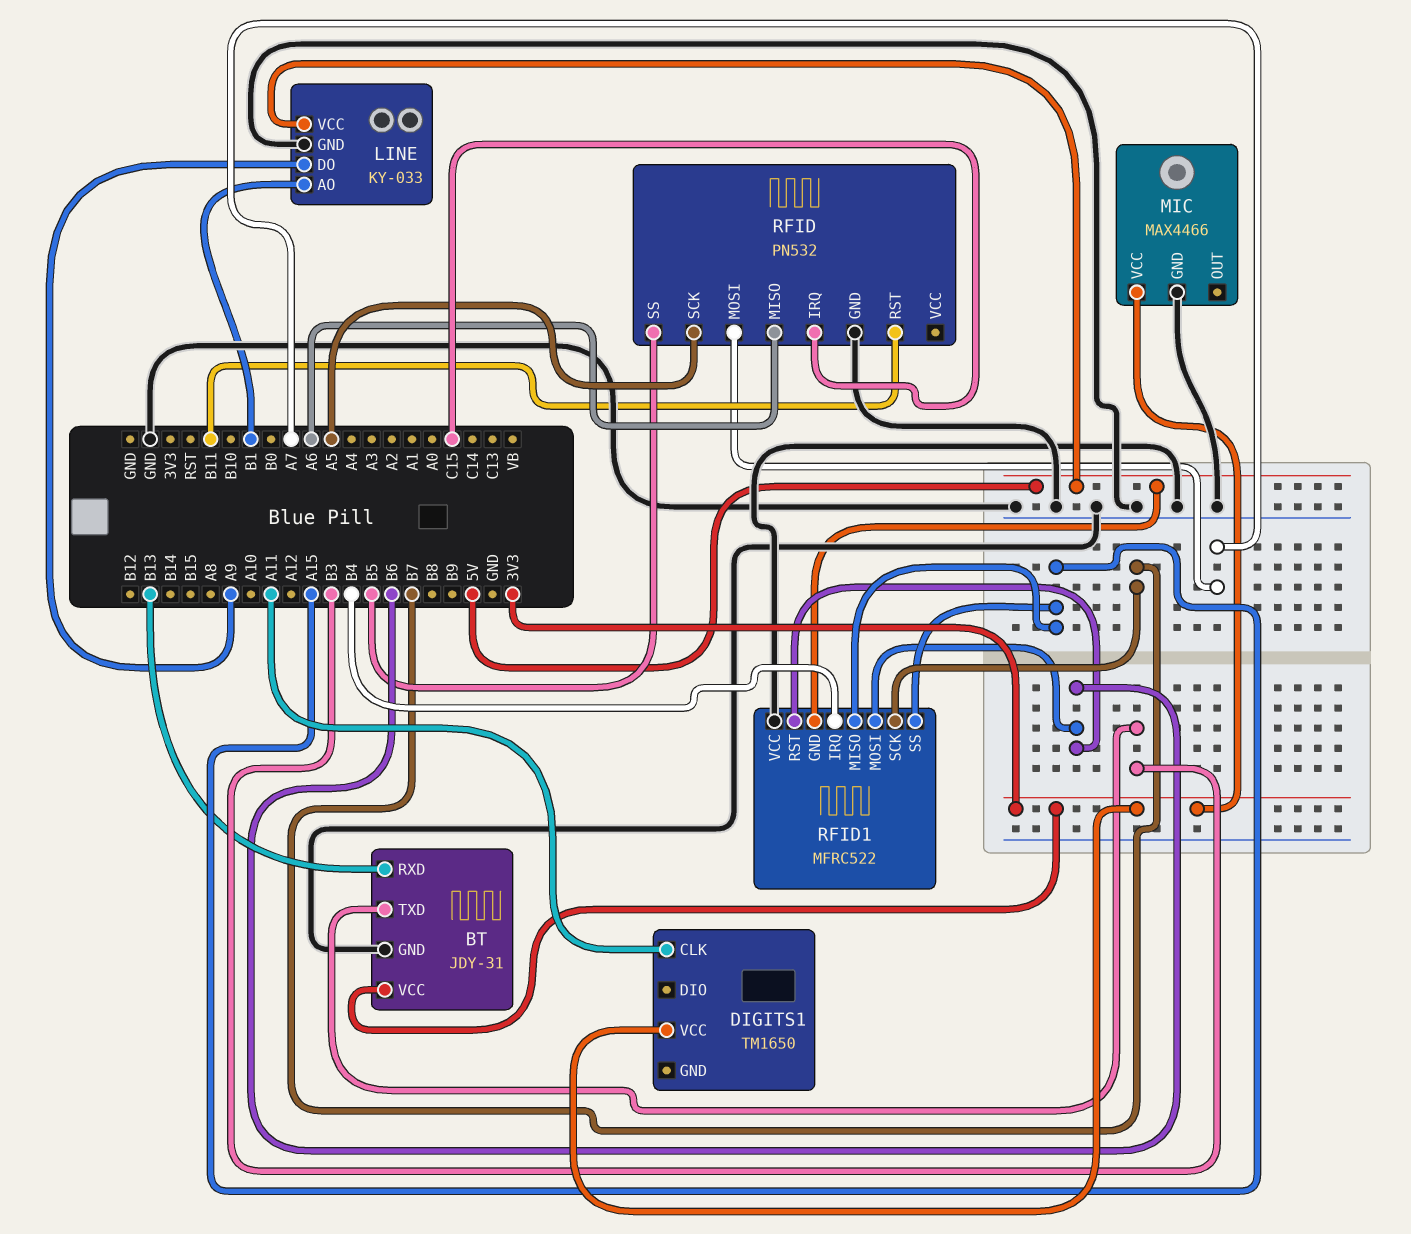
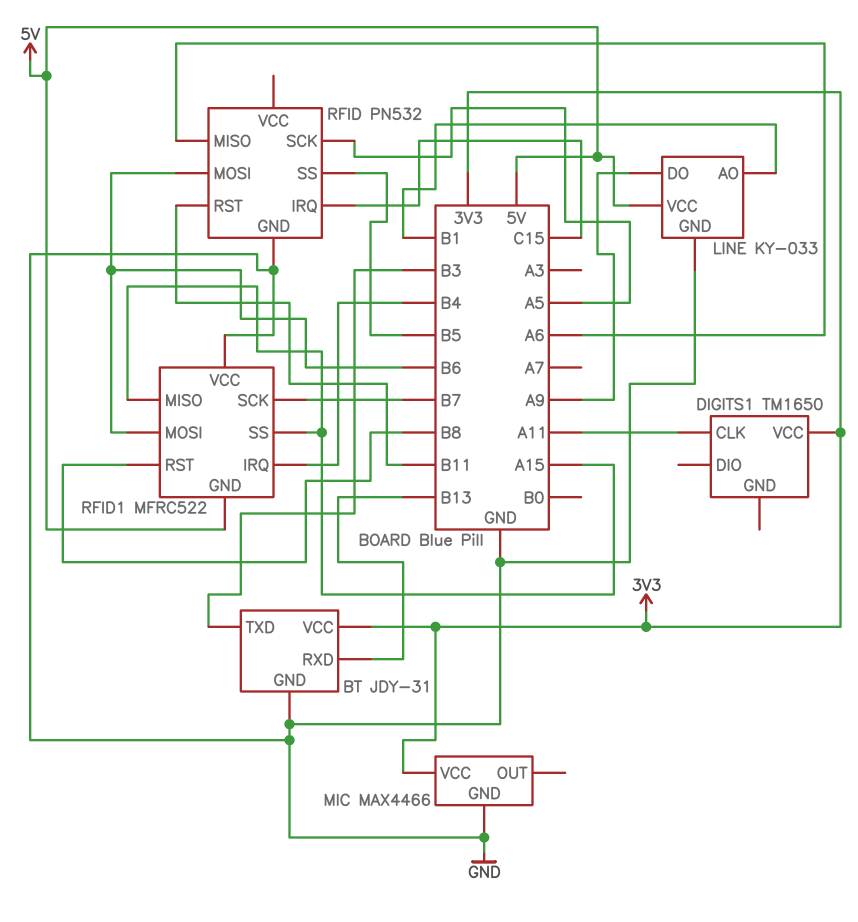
RFID pin MOSI: A7 -> B6
RFID1 pin RST: B6 -> B8

